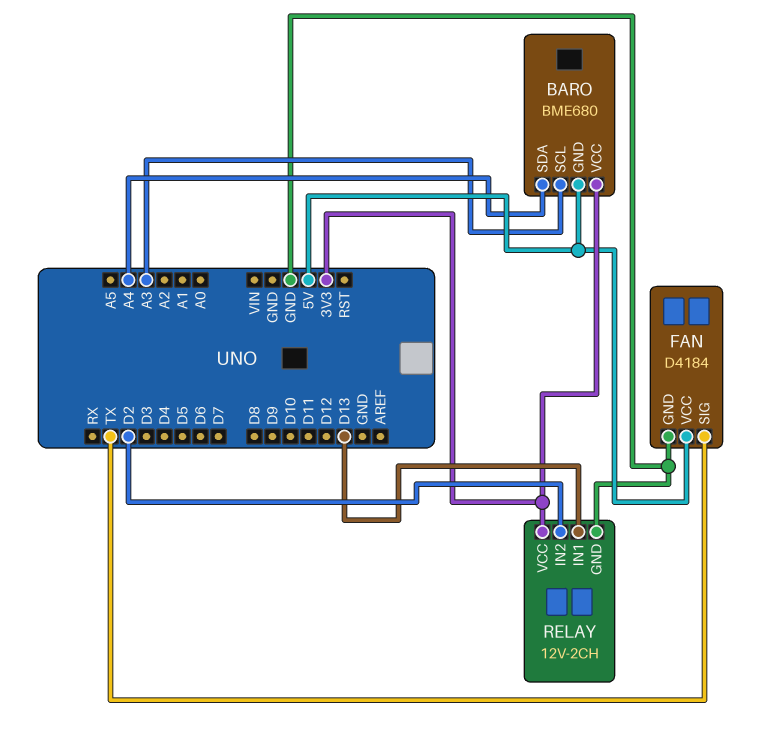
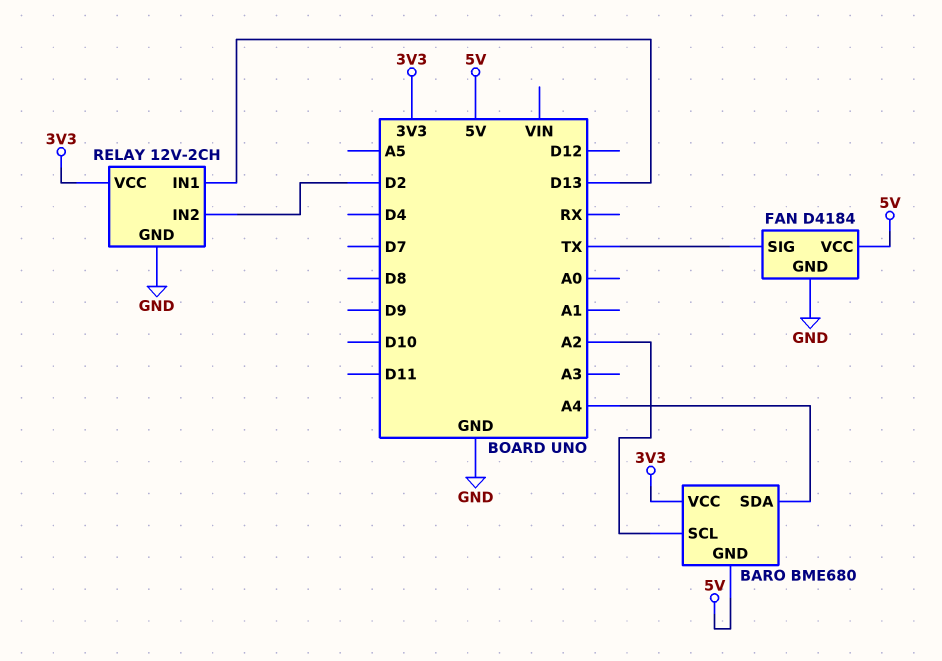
BARO pin SCL: A3 -> A2

